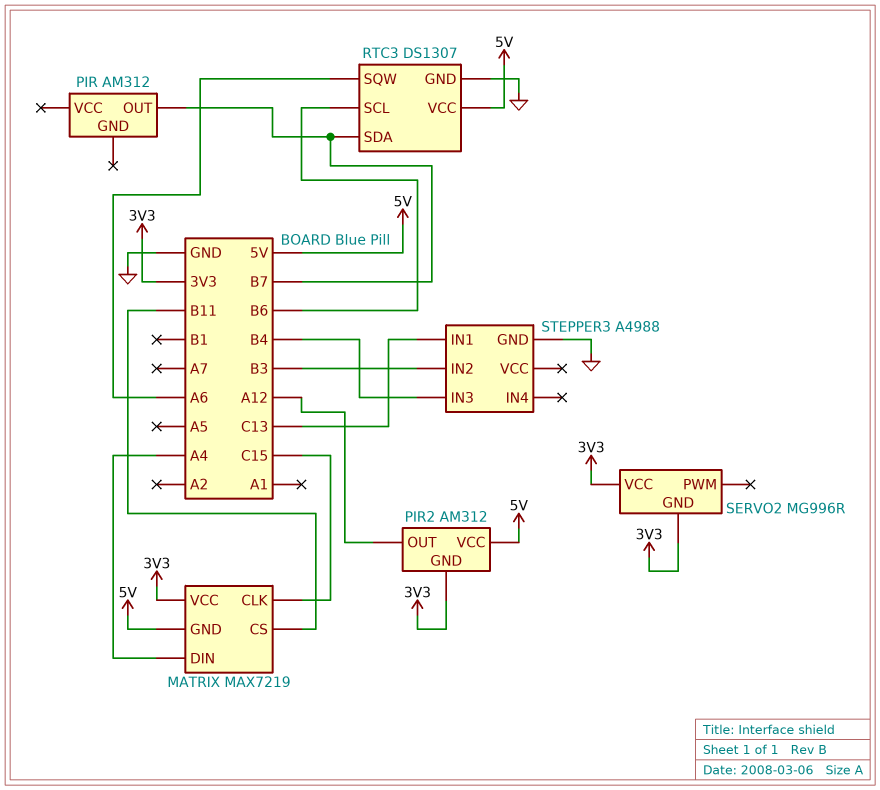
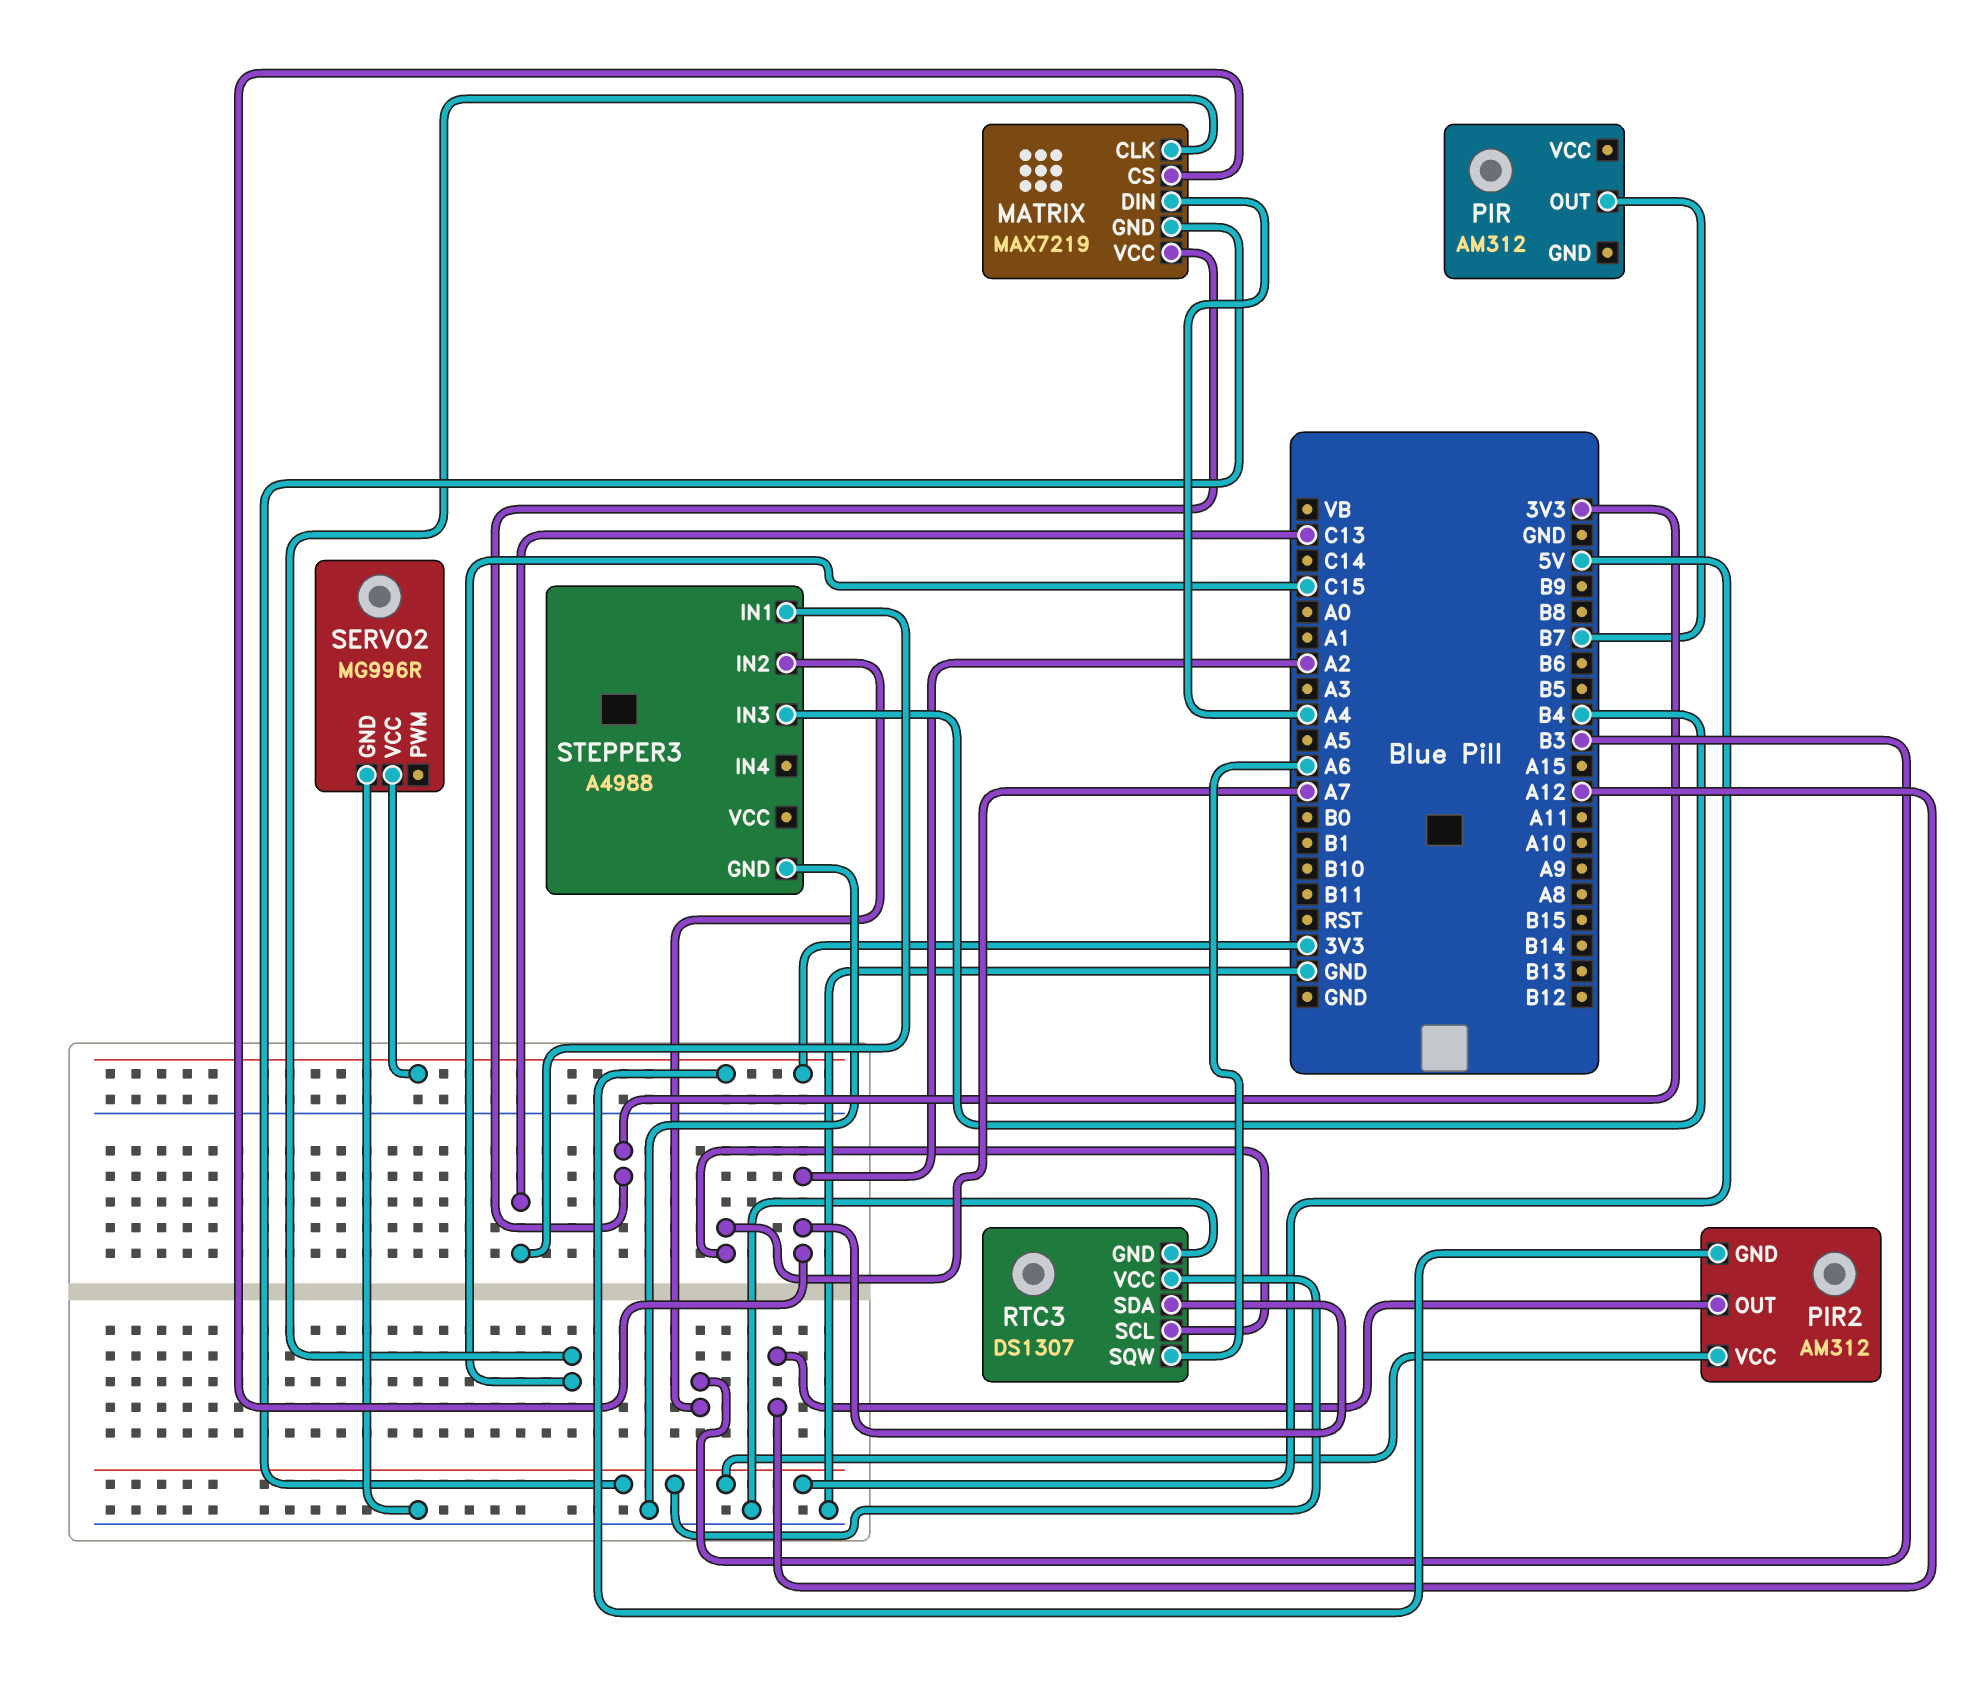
MATRIX pin CS: B11 -> A2
RTC3 pin SCL: B6 -> A7
RTC3 pin SDA: B7 -> A2
SERVO2 pin GND: 3V3 -> GND

